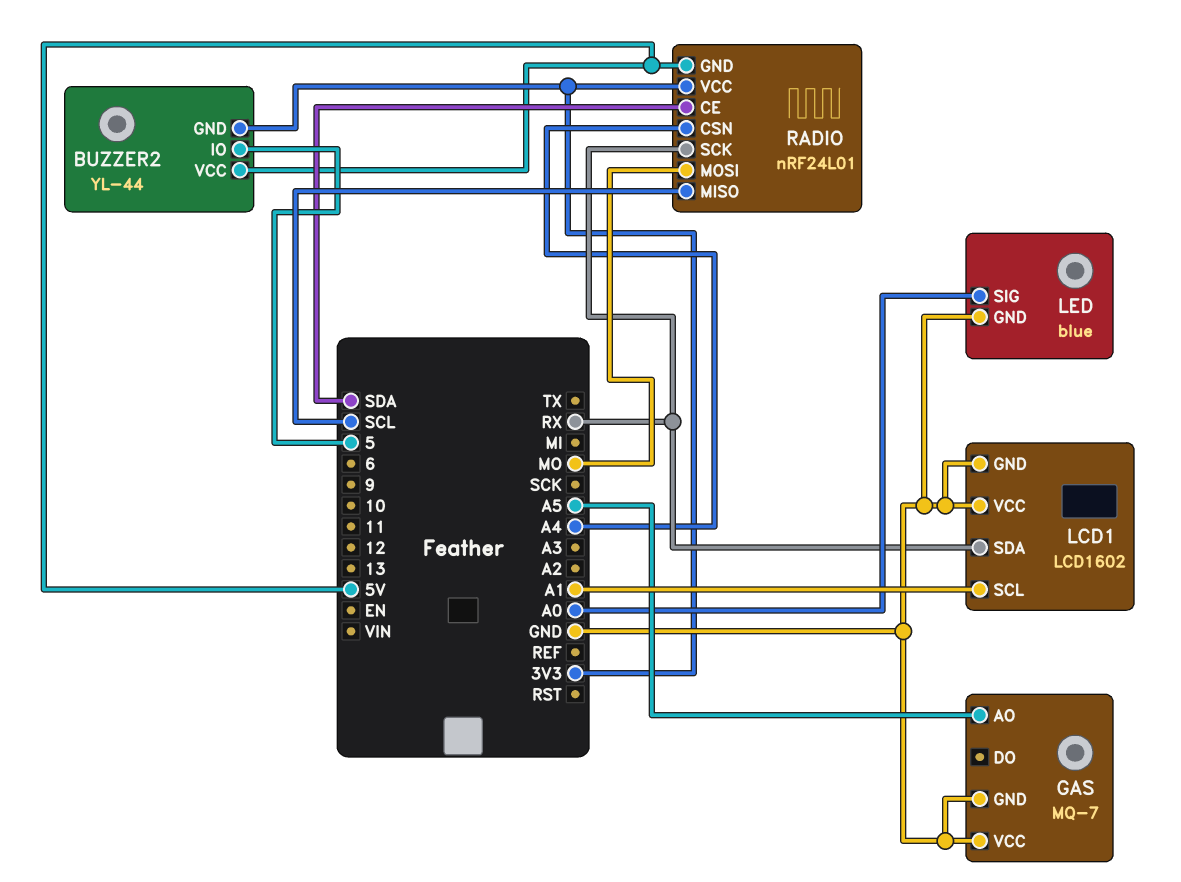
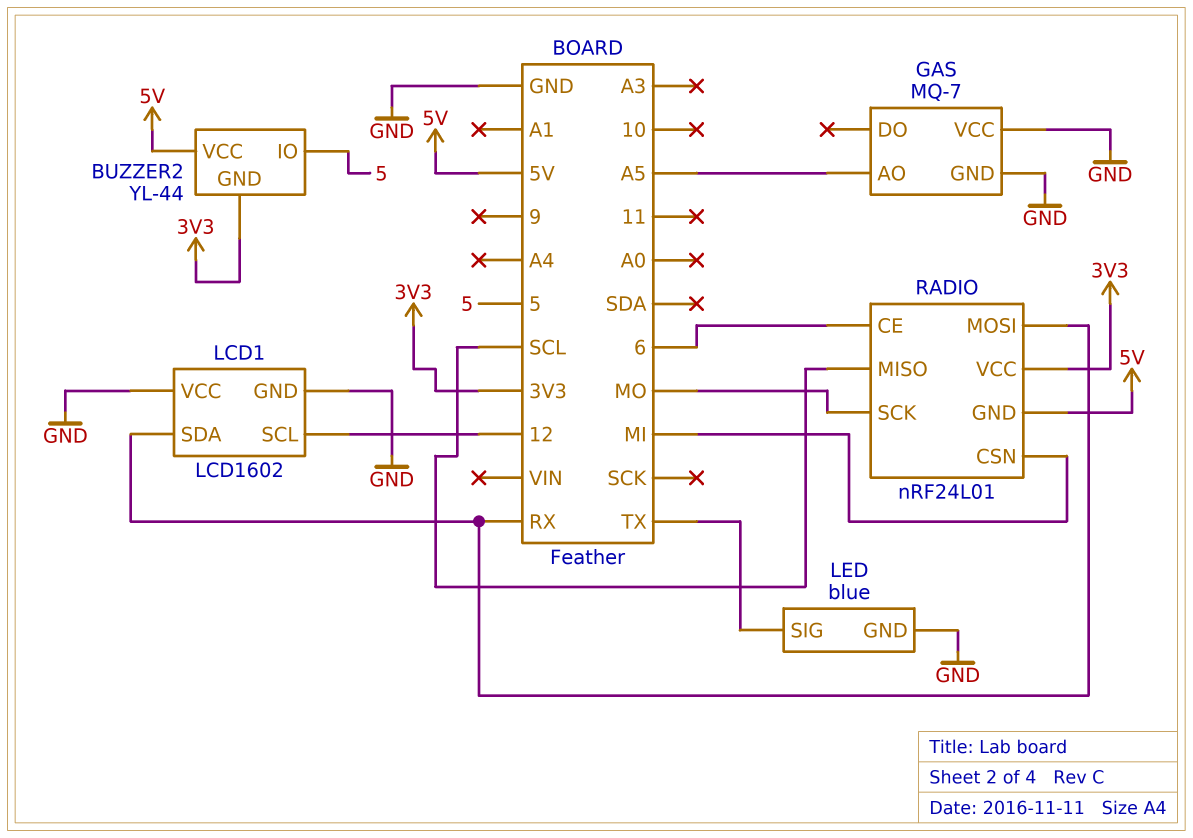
LCD1 pin SCL: A1 -> 12
LED pin SIG: A0 -> TX
RADIO pin CE: SDA -> 6
RADIO pin CSN: A4 -> MI
RADIO pin MOSI: MO -> RX
RADIO pin SCK: RX -> MO

